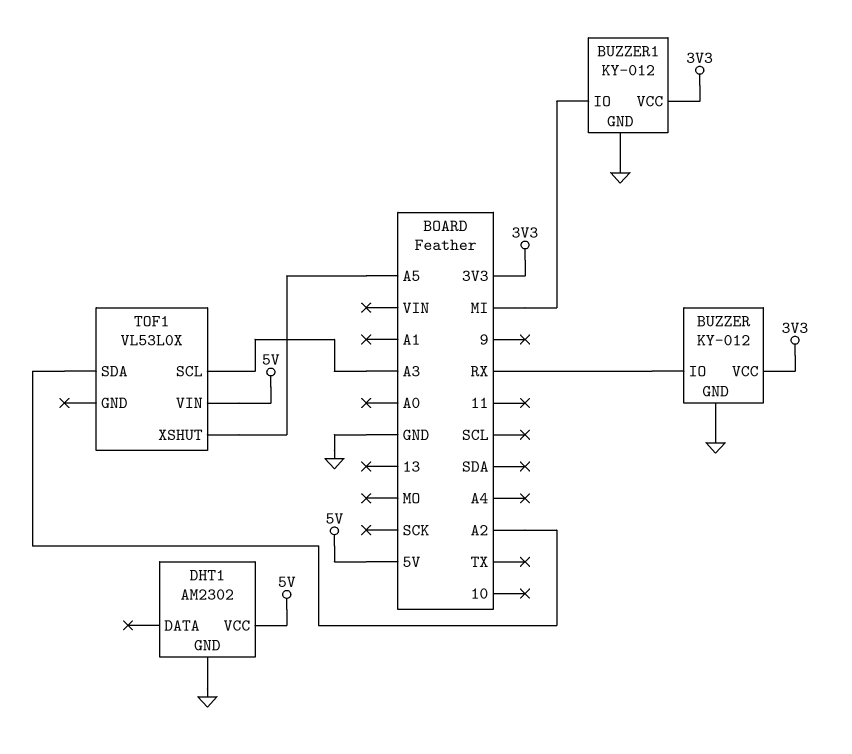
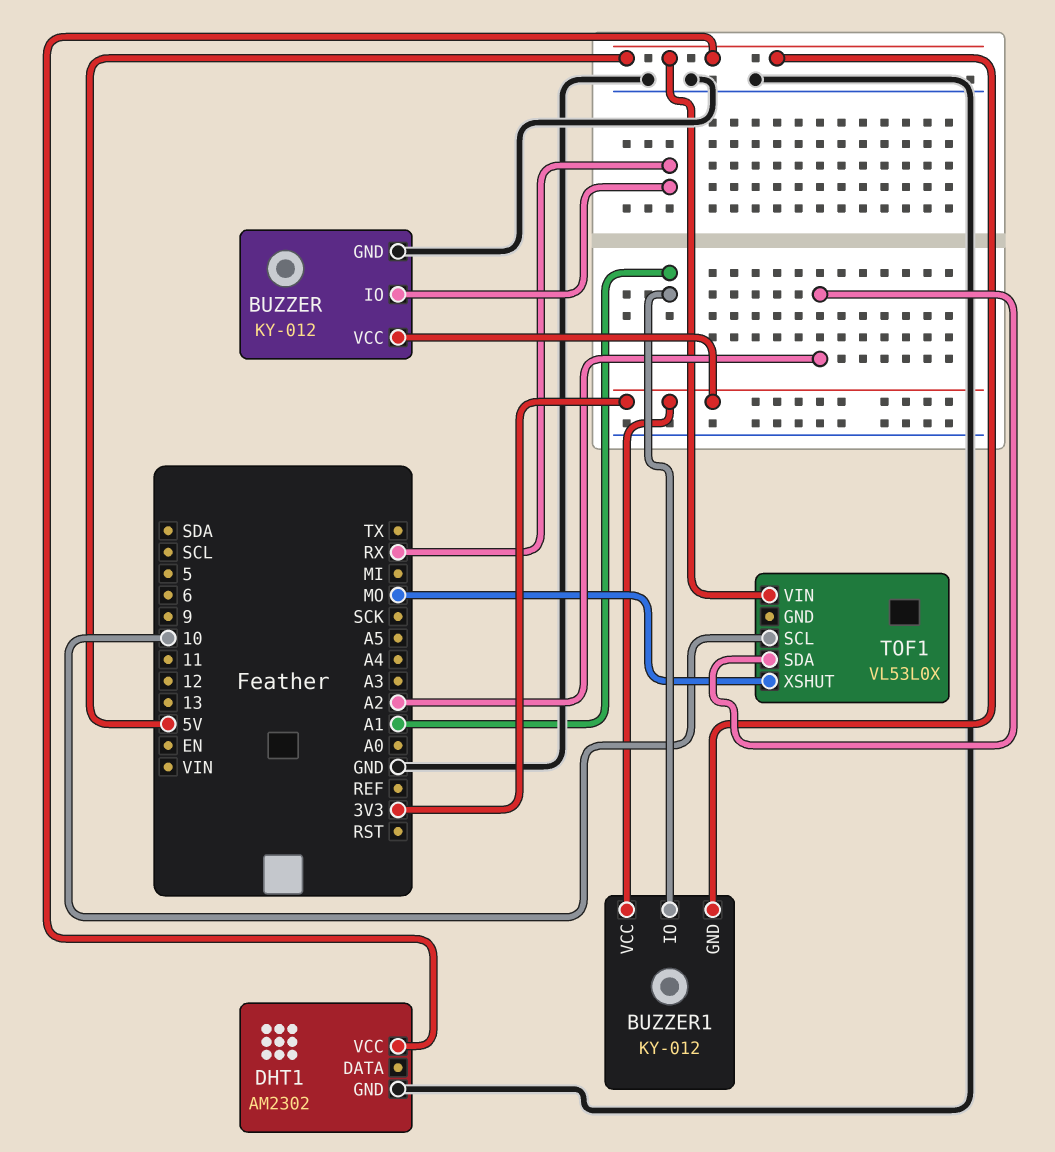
BUZZER1 pin GND: GND -> 5V
BUZZER1 pin IO: MI -> A1
TOF1 pin SCL: A3 -> 10
TOF1 pin XSHUT: A5 -> MO

